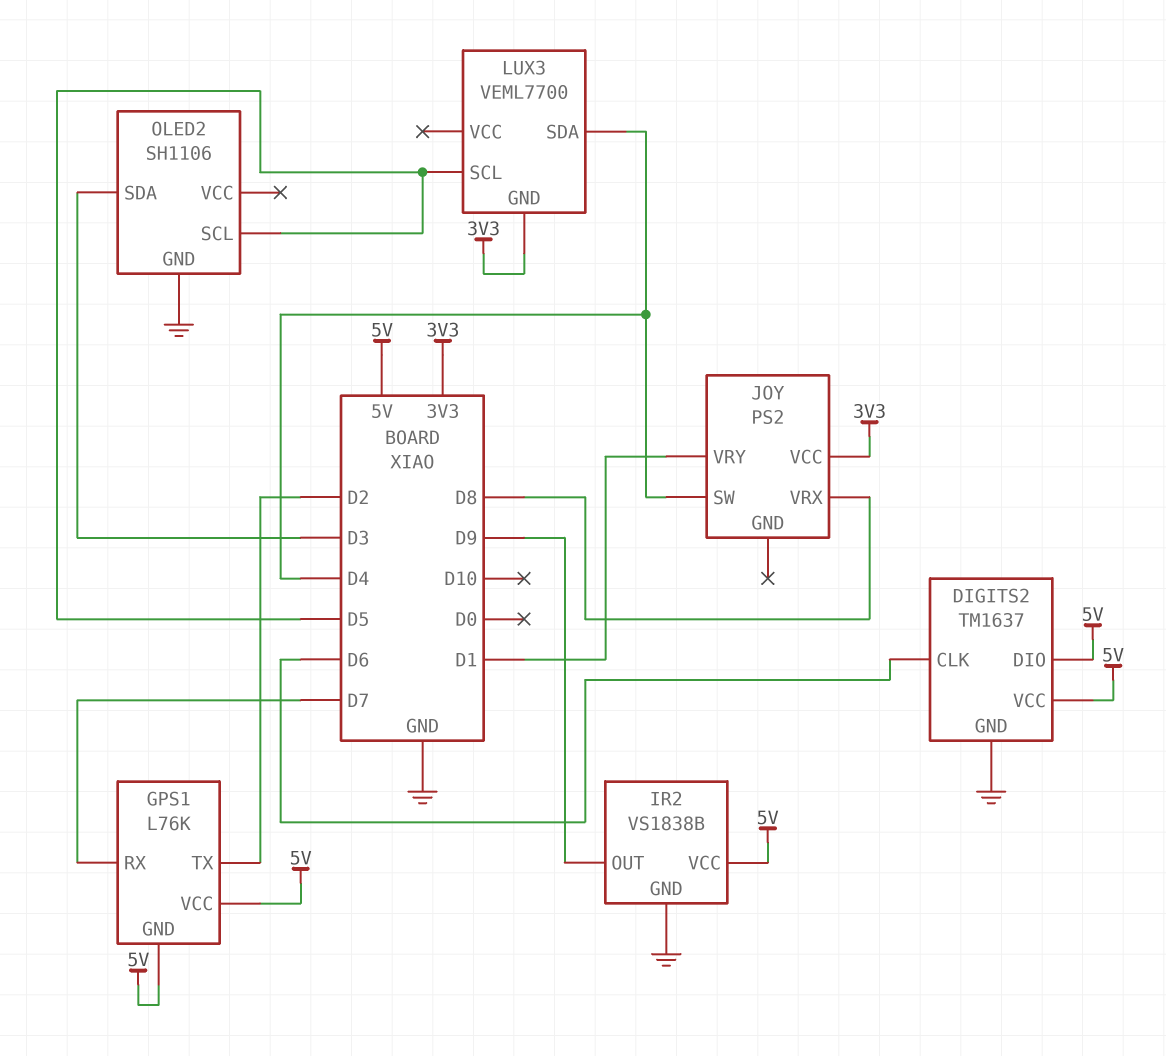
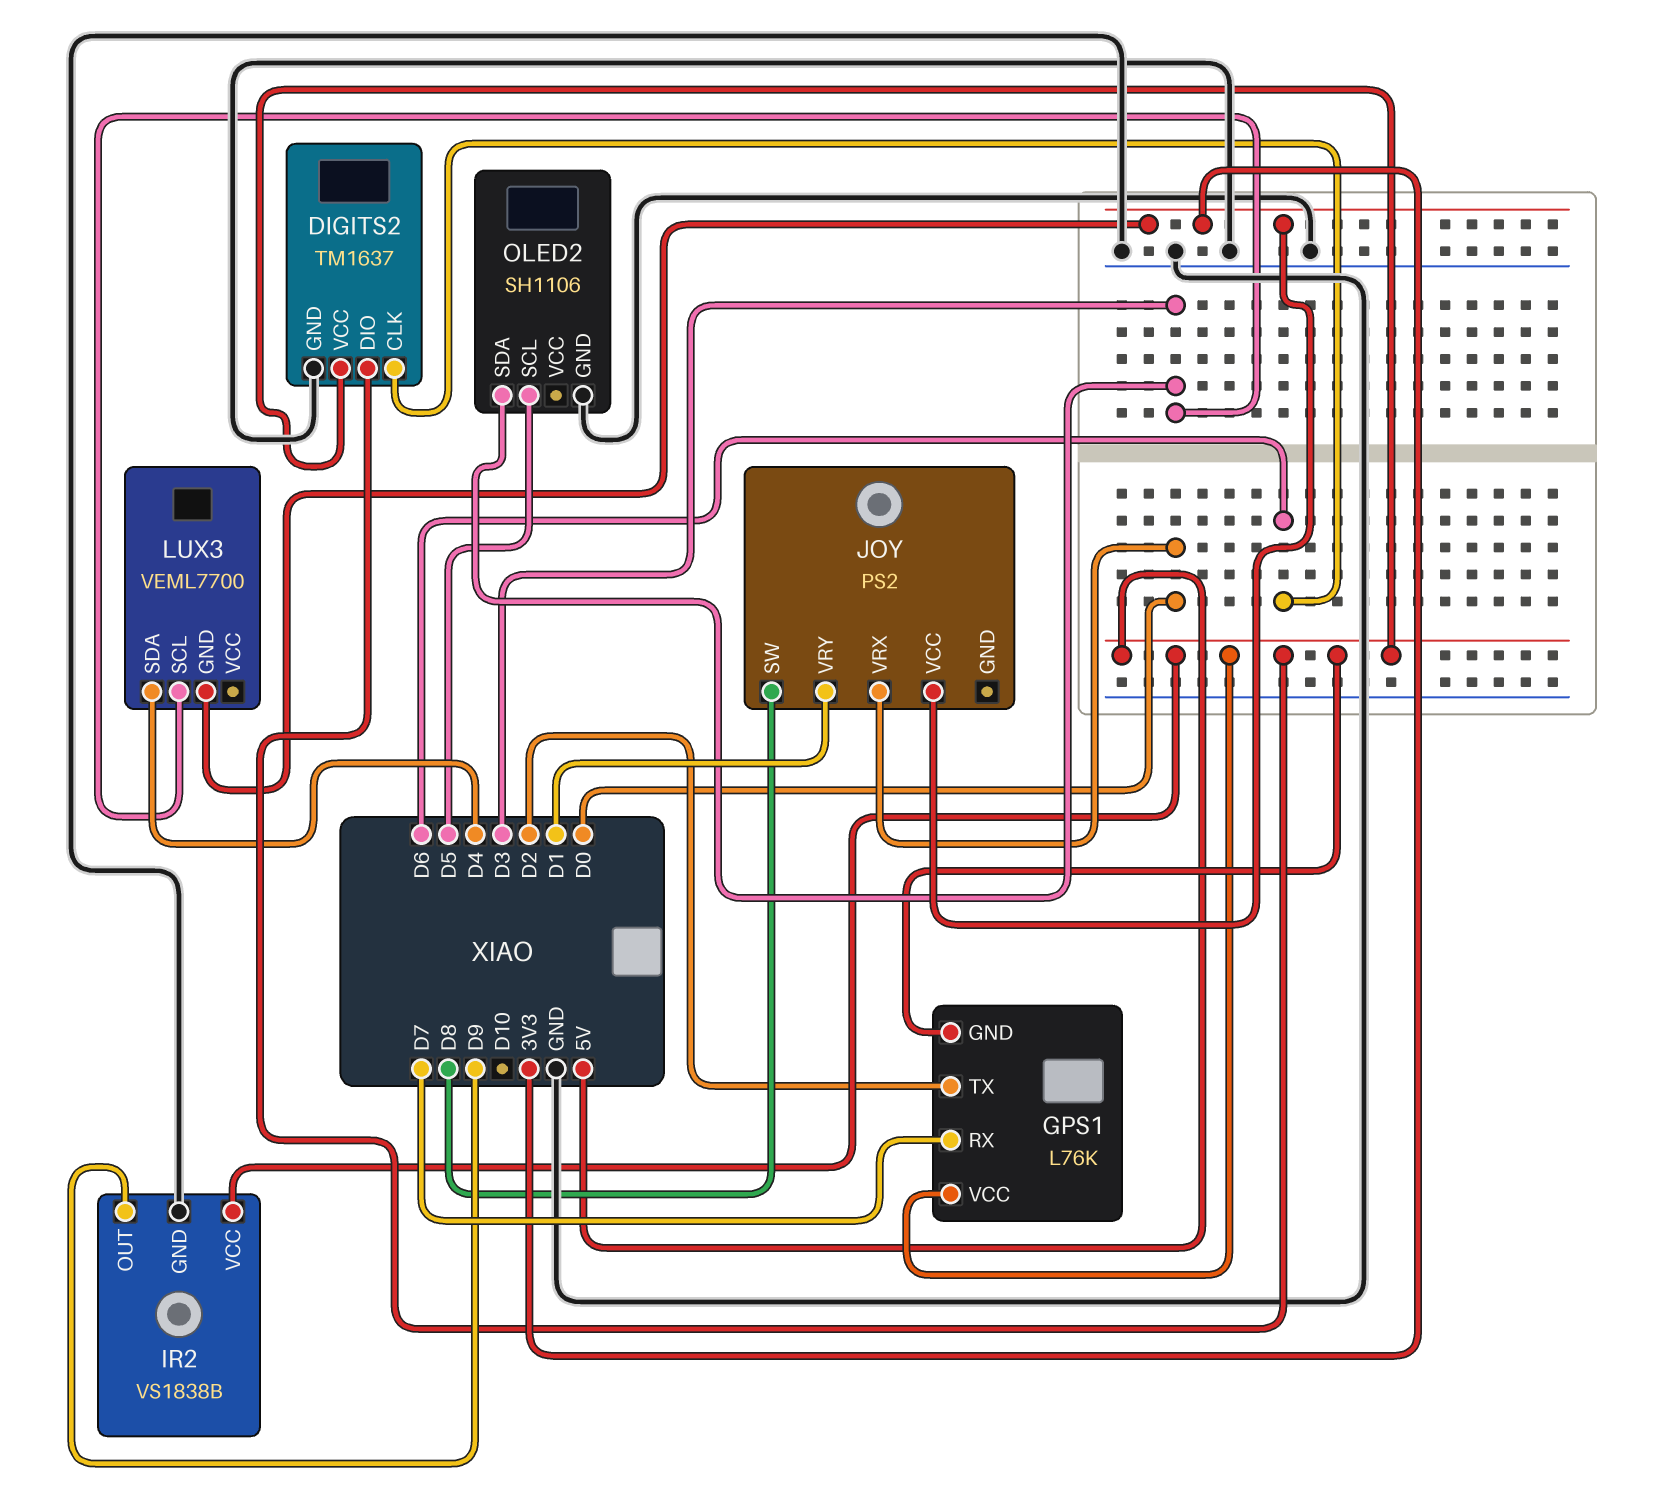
JOY pin SW: D4 -> D8
JOY pin VRX: D8 -> D0
LUX3 pin SCL: D5 -> D3

